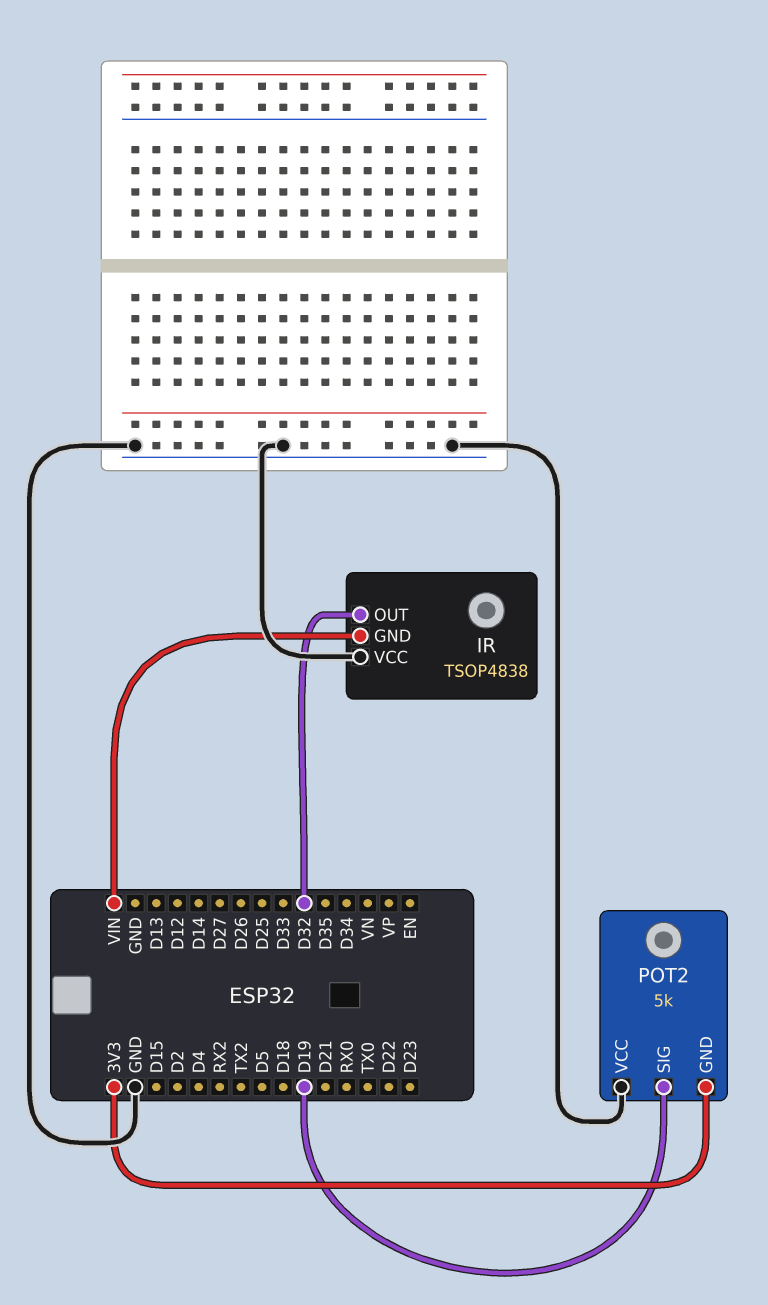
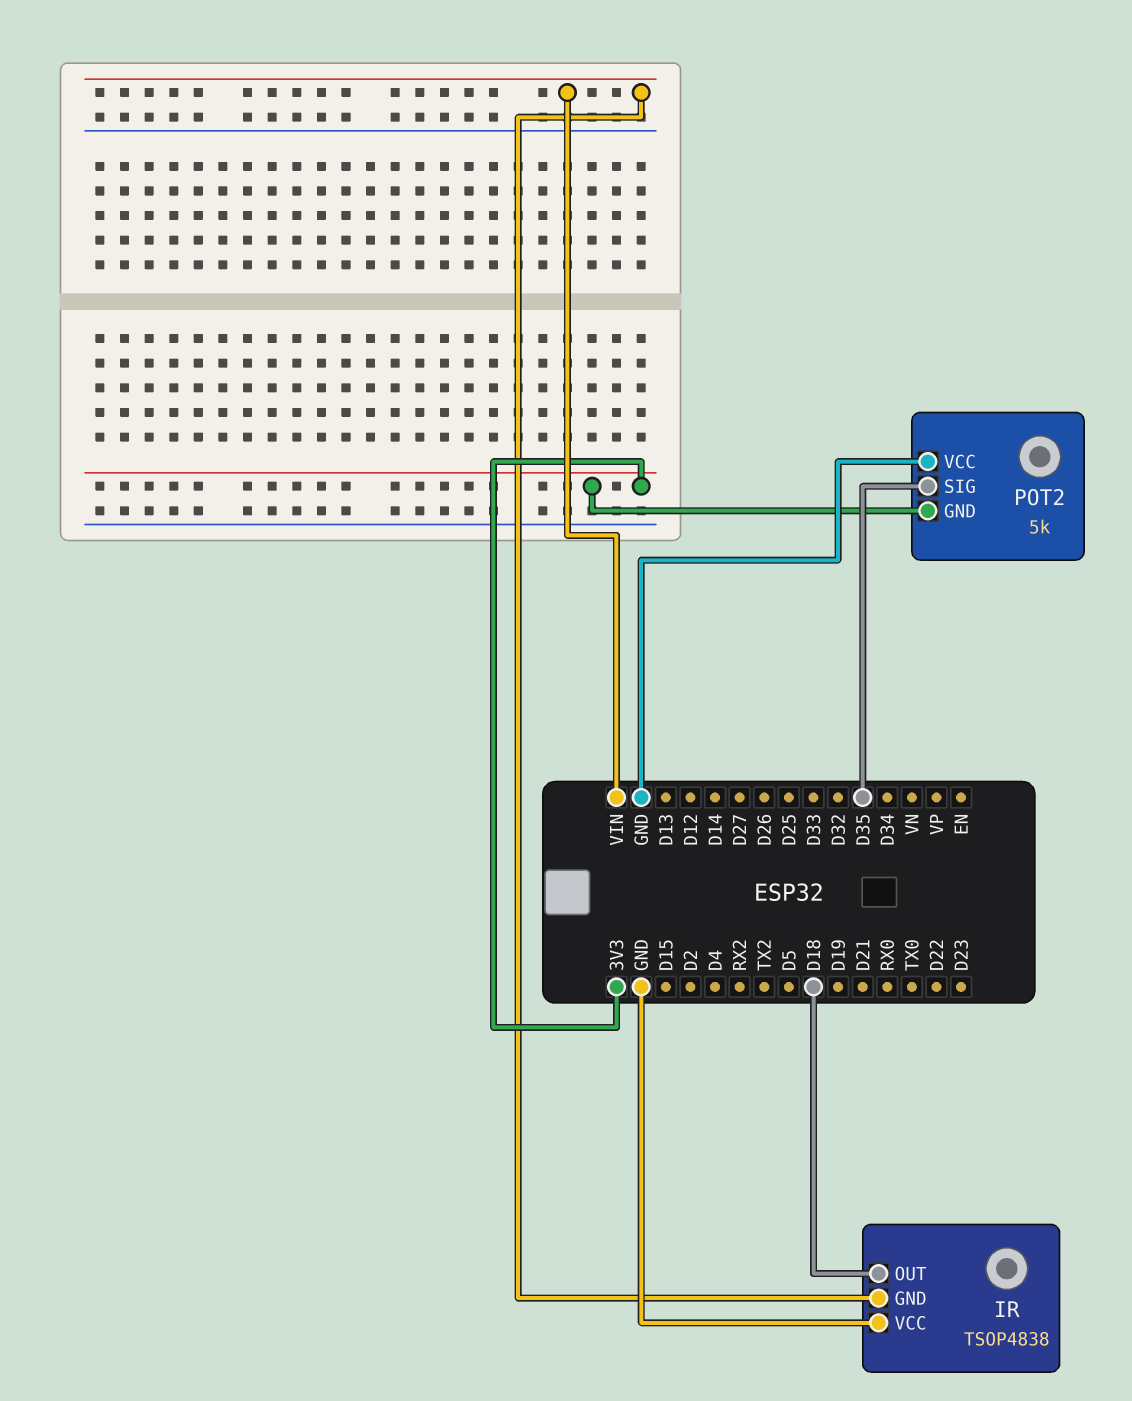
IR pin OUT: D32 -> D18
POT2 pin SIG: D19 -> D35

